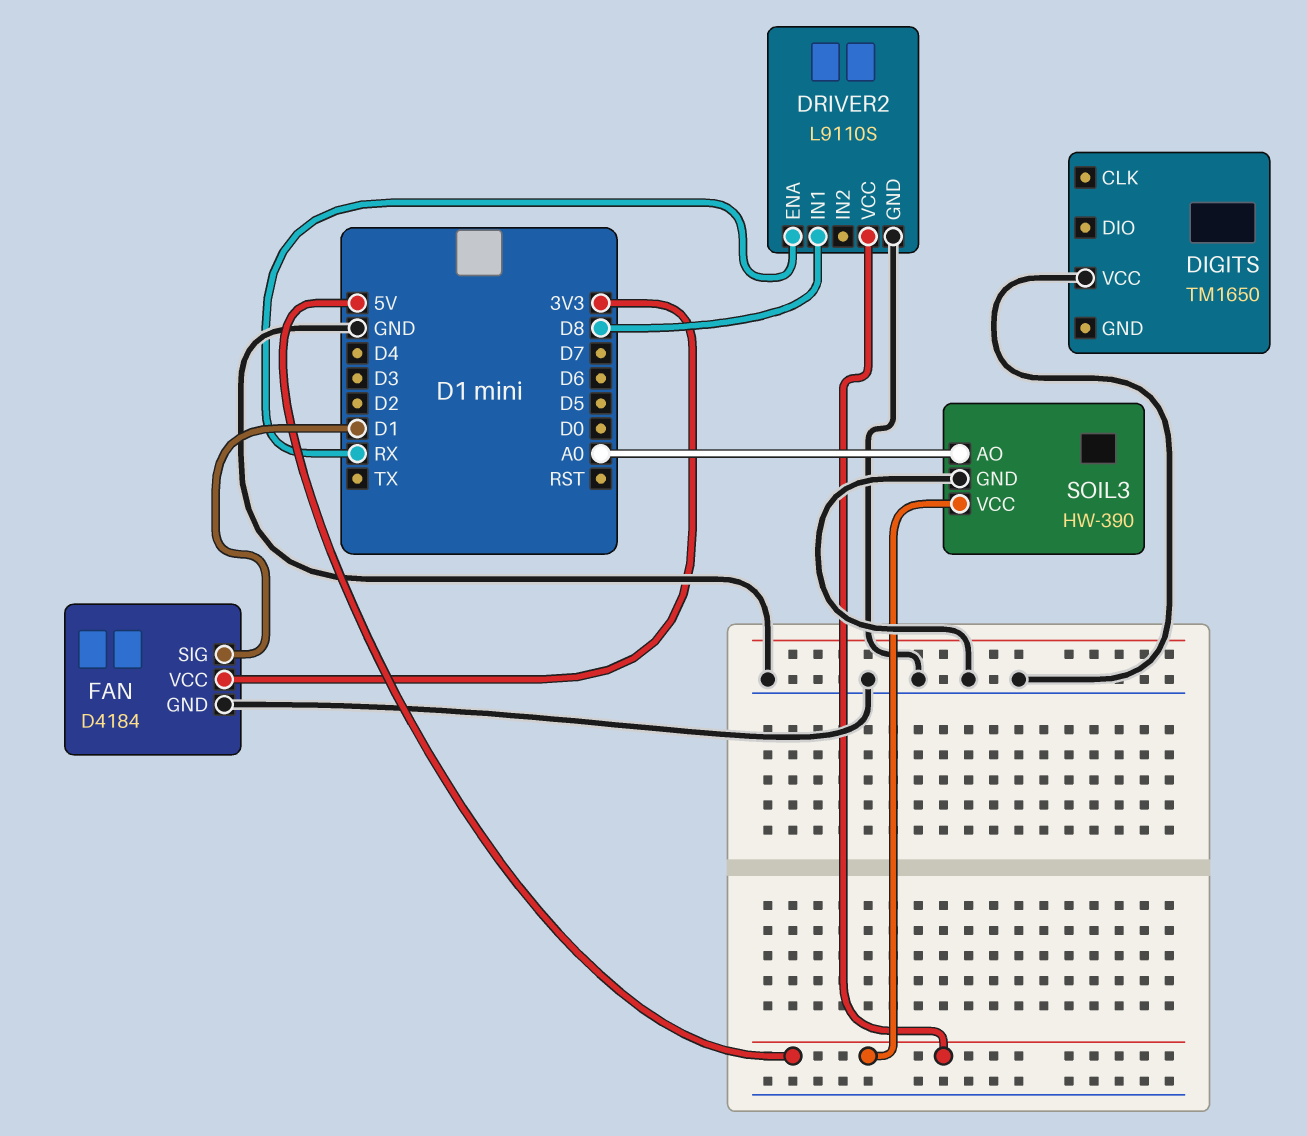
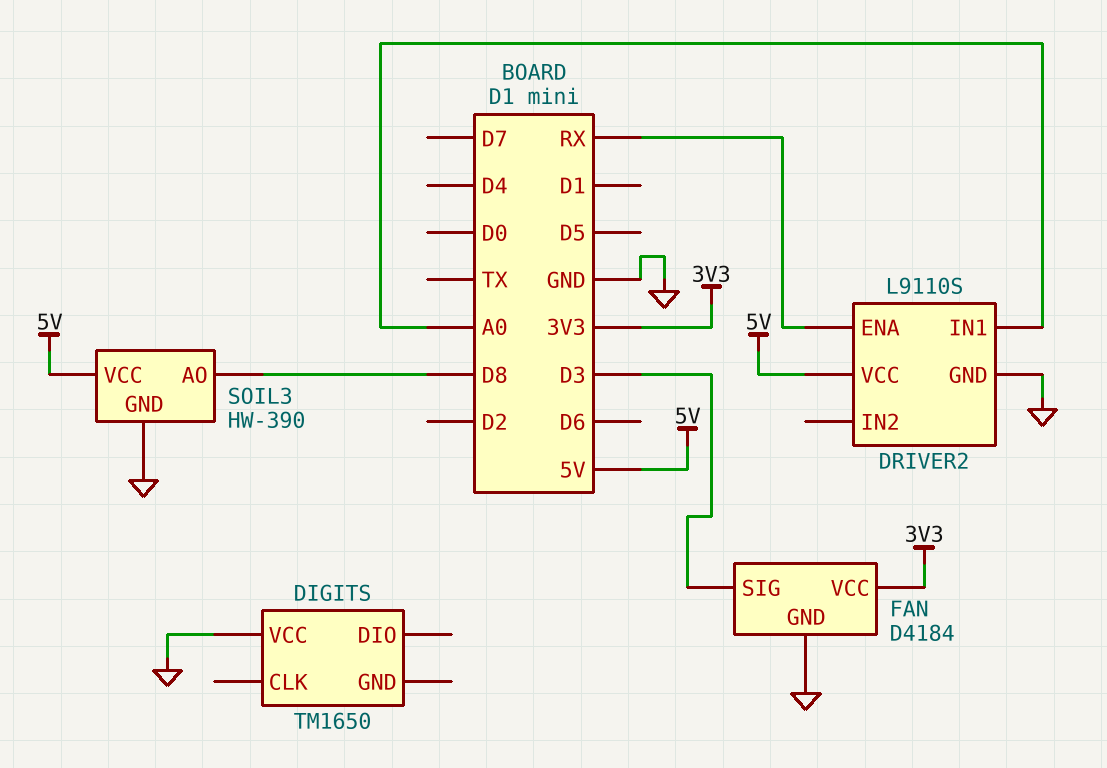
DRIVER2 pin IN1: D8 -> A0
FAN pin SIG: D1 -> D3
SOIL3 pin AO: A0 -> D8

